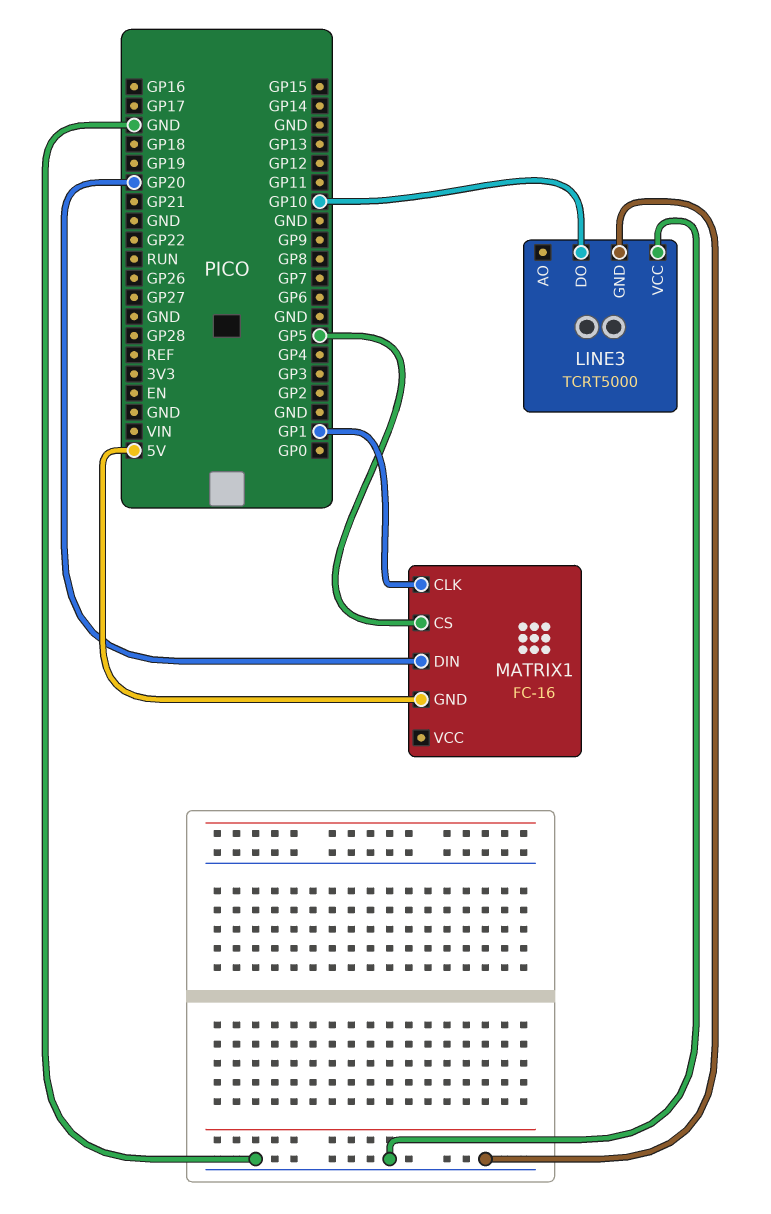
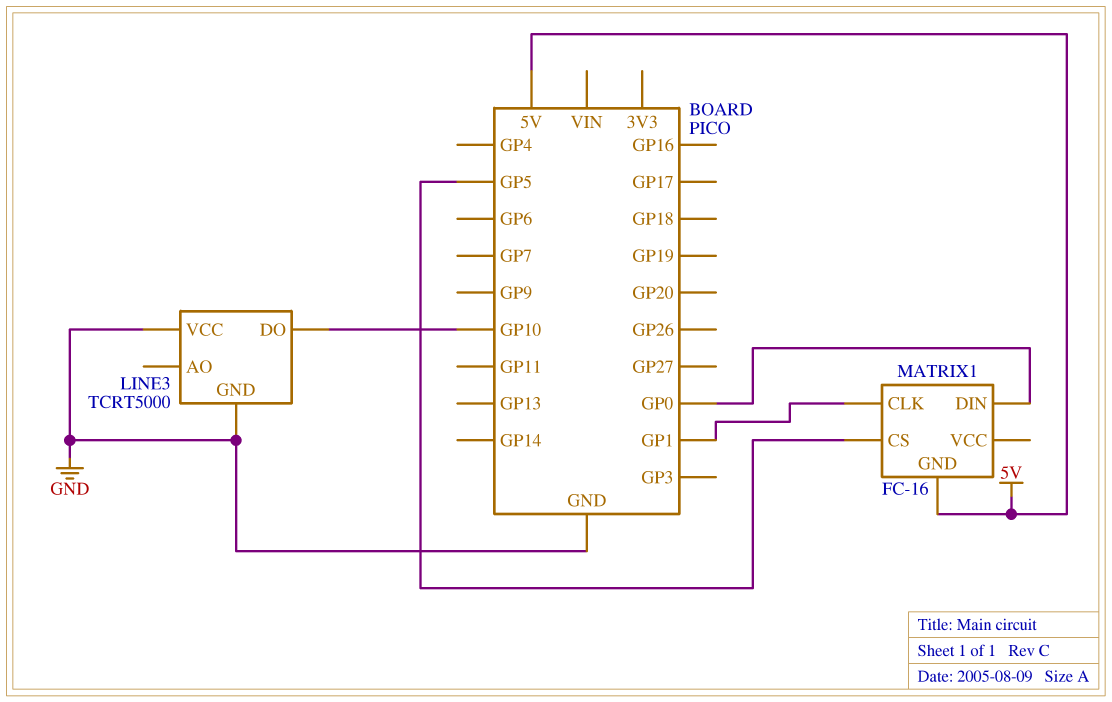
MATRIX1 pin DIN: GP20 -> GP0

